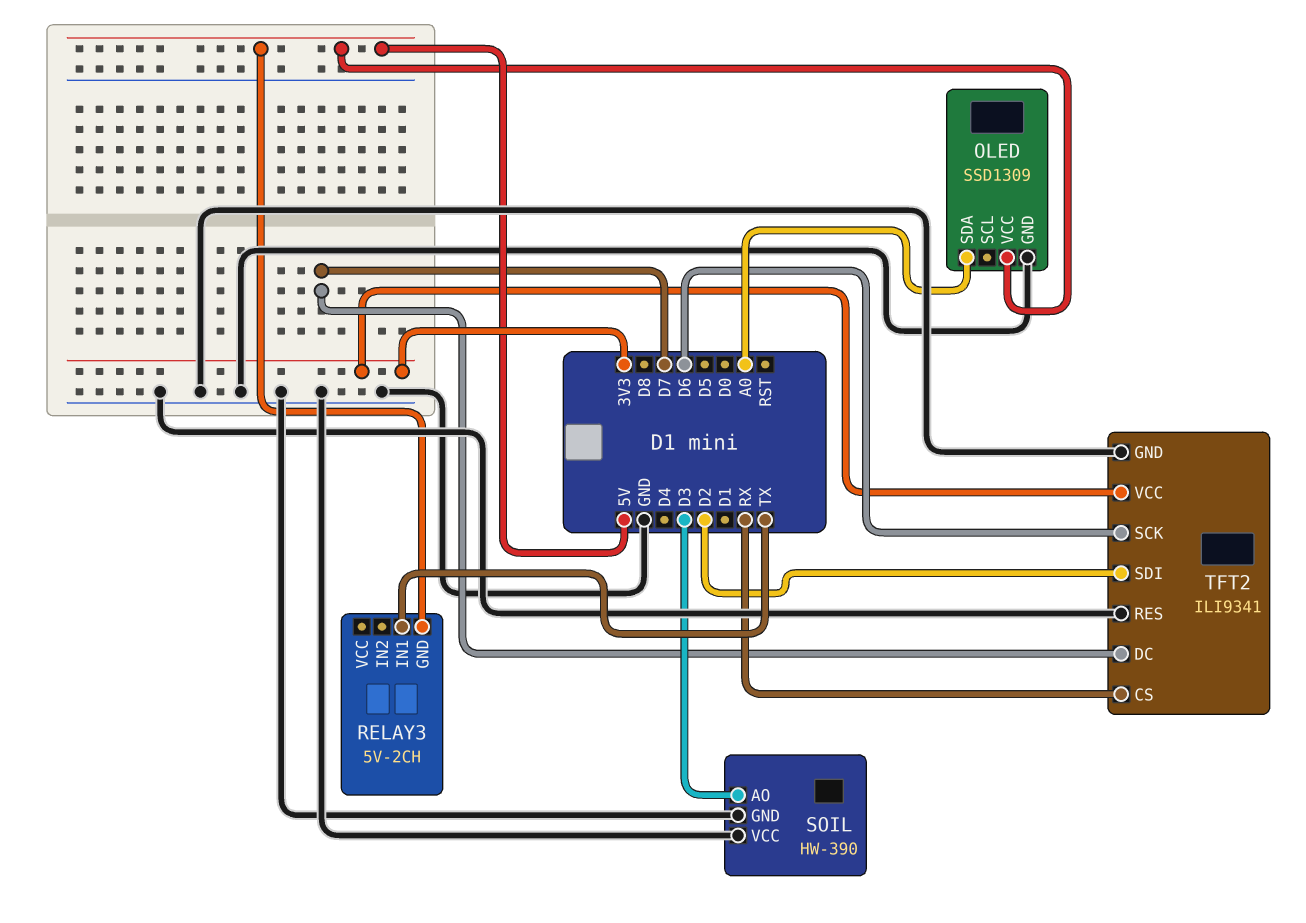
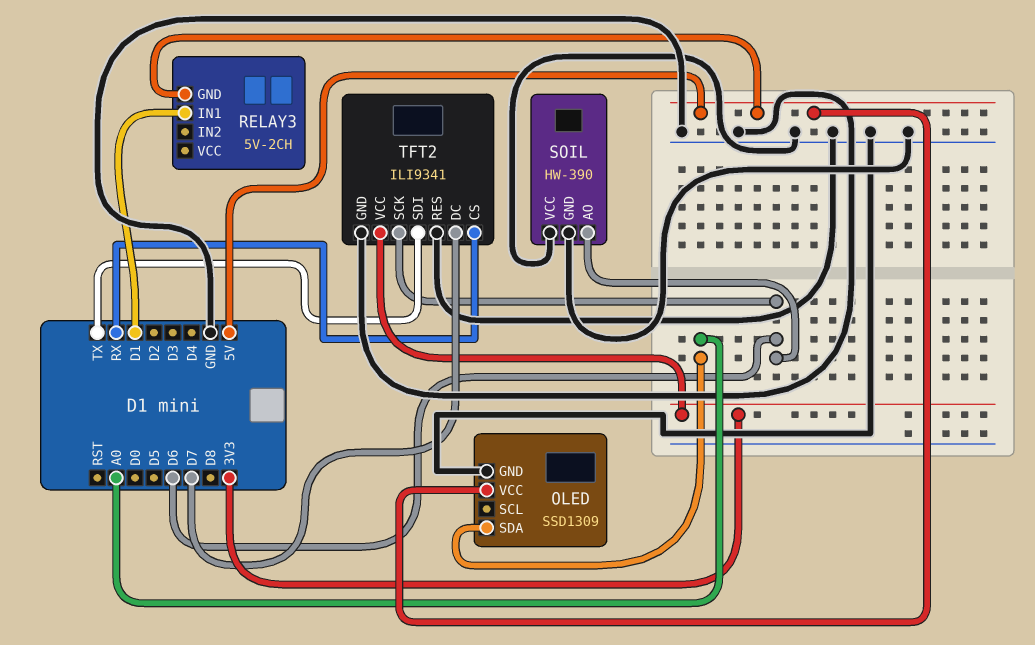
RELAY3 pin IN1: TX -> D1
SOIL pin AO: D3 -> D6
TFT2 pin SDI: D2 -> TX

